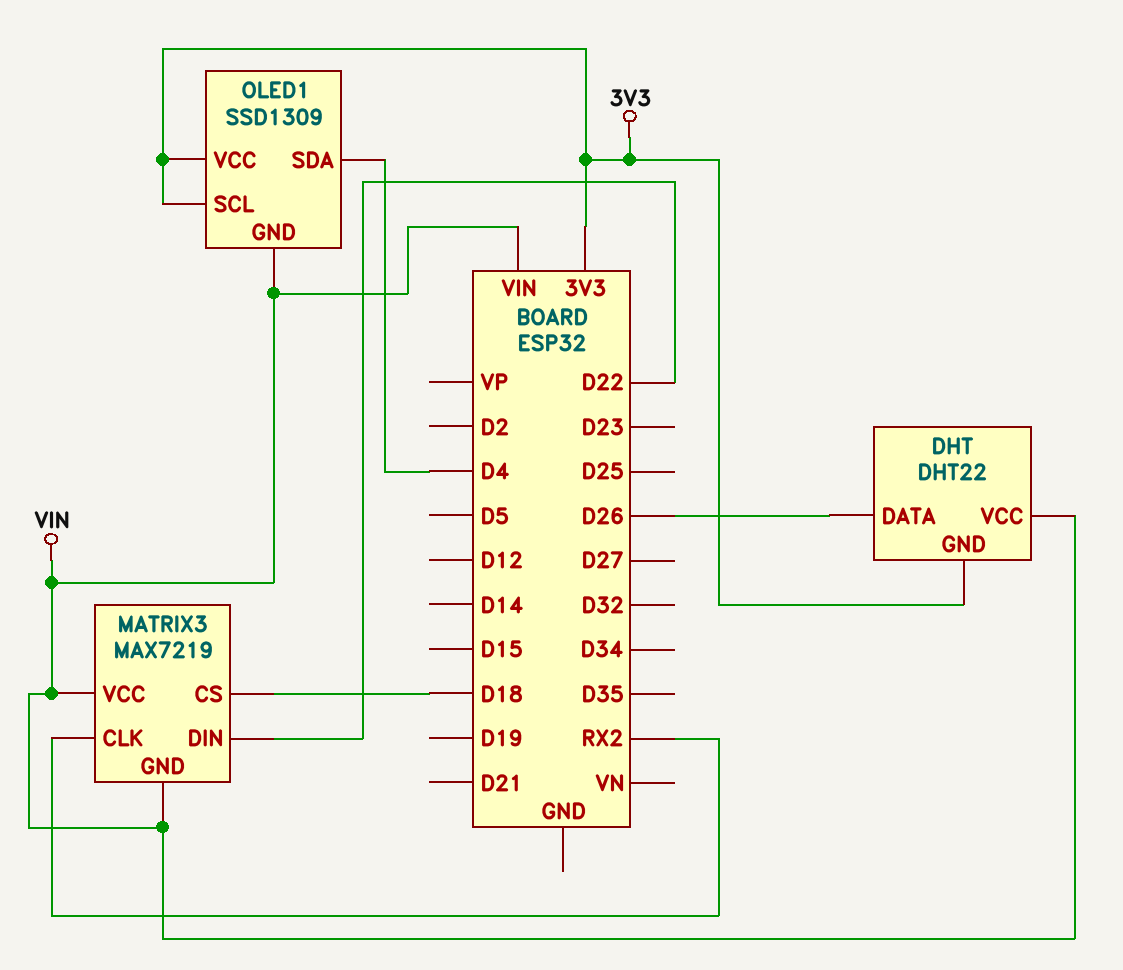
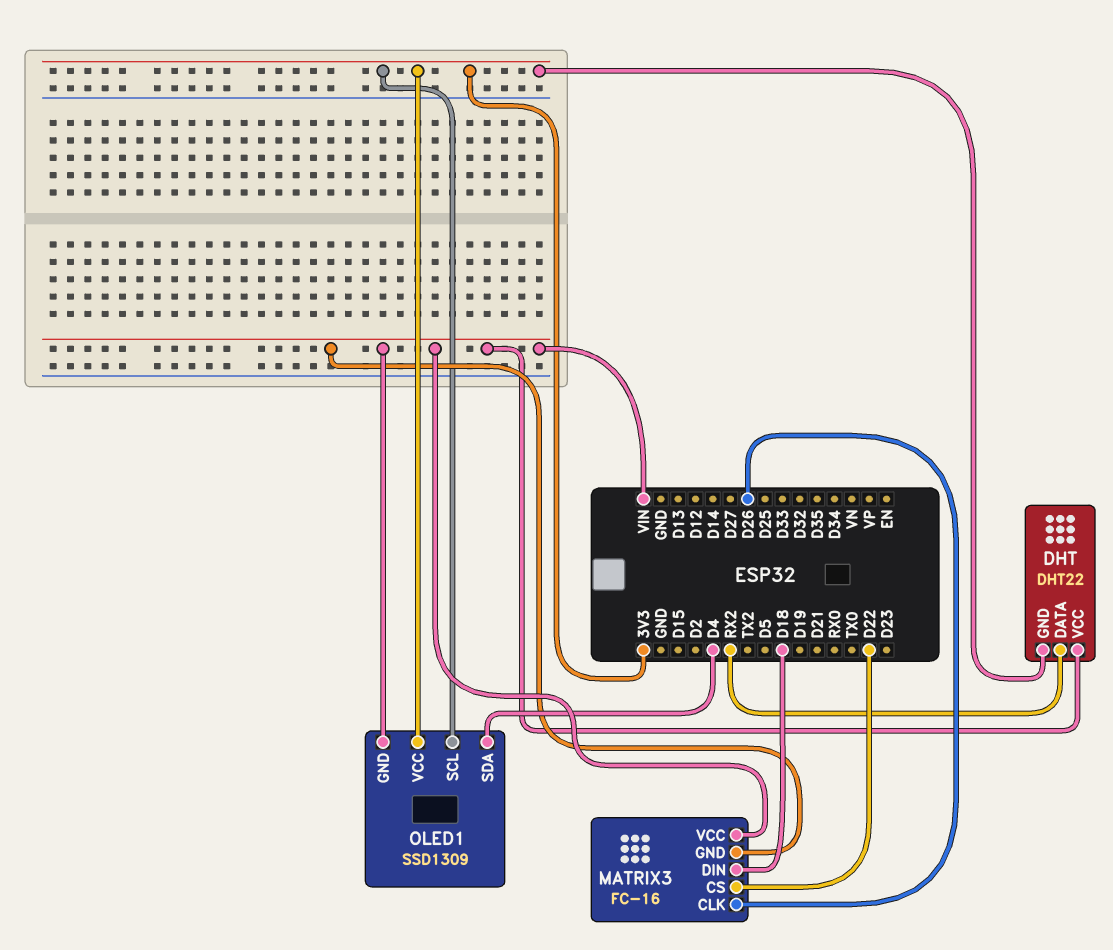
DHT pin DATA: D26 -> RX2
MATRIX3: MAX7219 -> FC-16
MATRIX3 pin CLK: RX2 -> D26
MATRIX3 pin CS: D18 -> D22
MATRIX3 pin DIN: D22 -> D18

